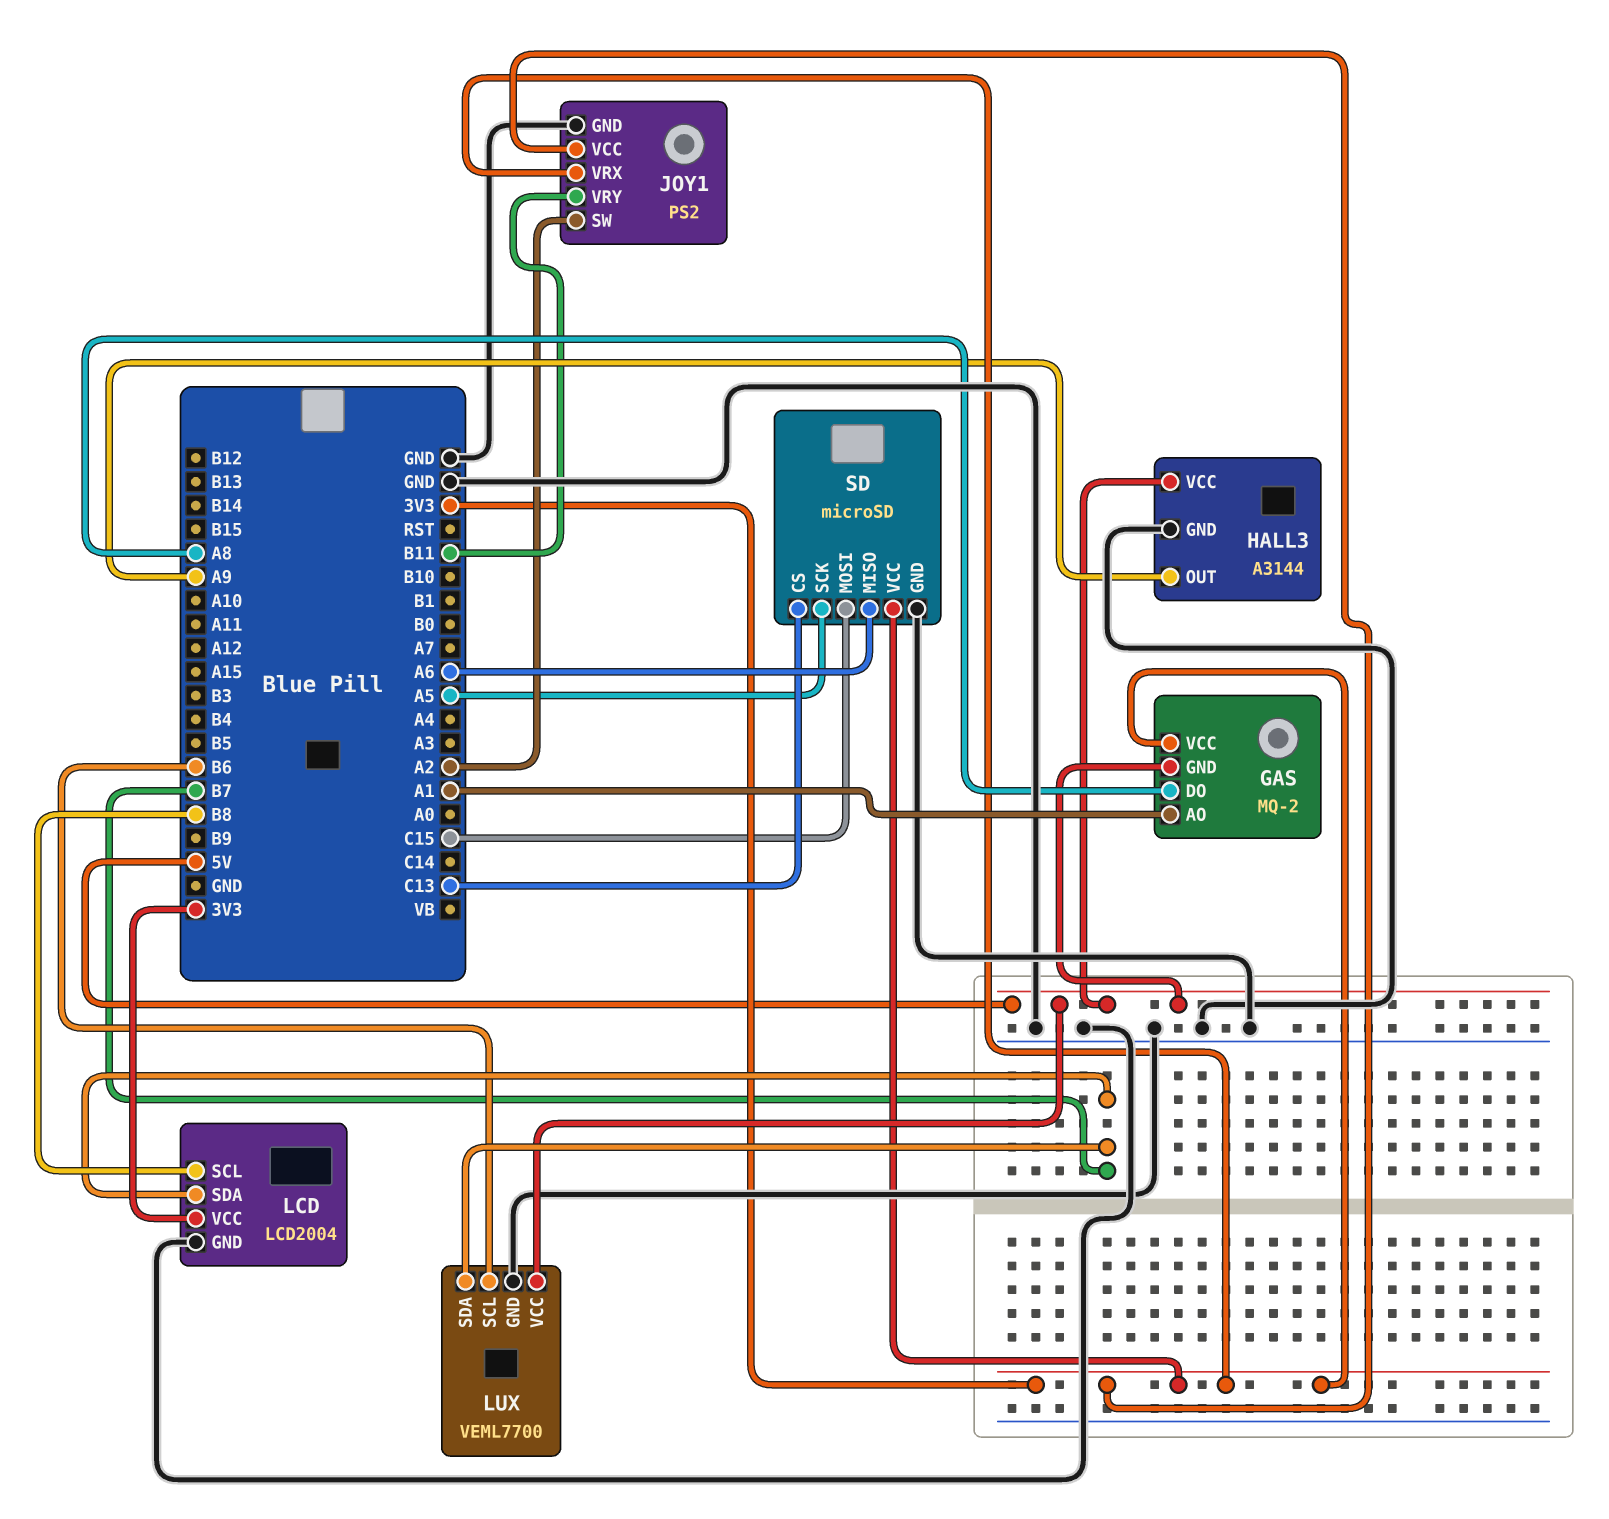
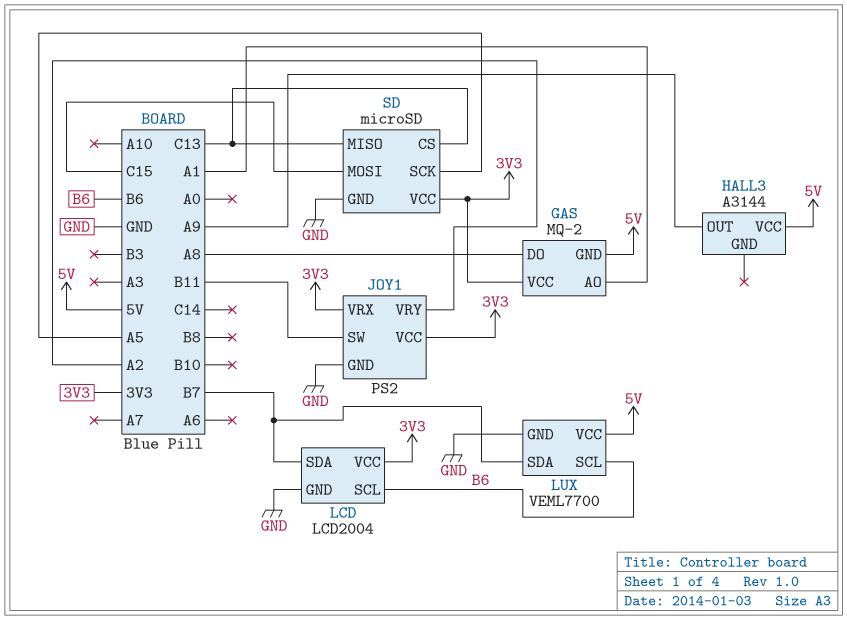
HALL3 pin GND: GND -> none
JOY1 pin SW: A2 -> B11
JOY1 pin VRY: B11 -> A2
LCD pin SCL: B8 -> B6
SD pin MISO: A6 -> C13

